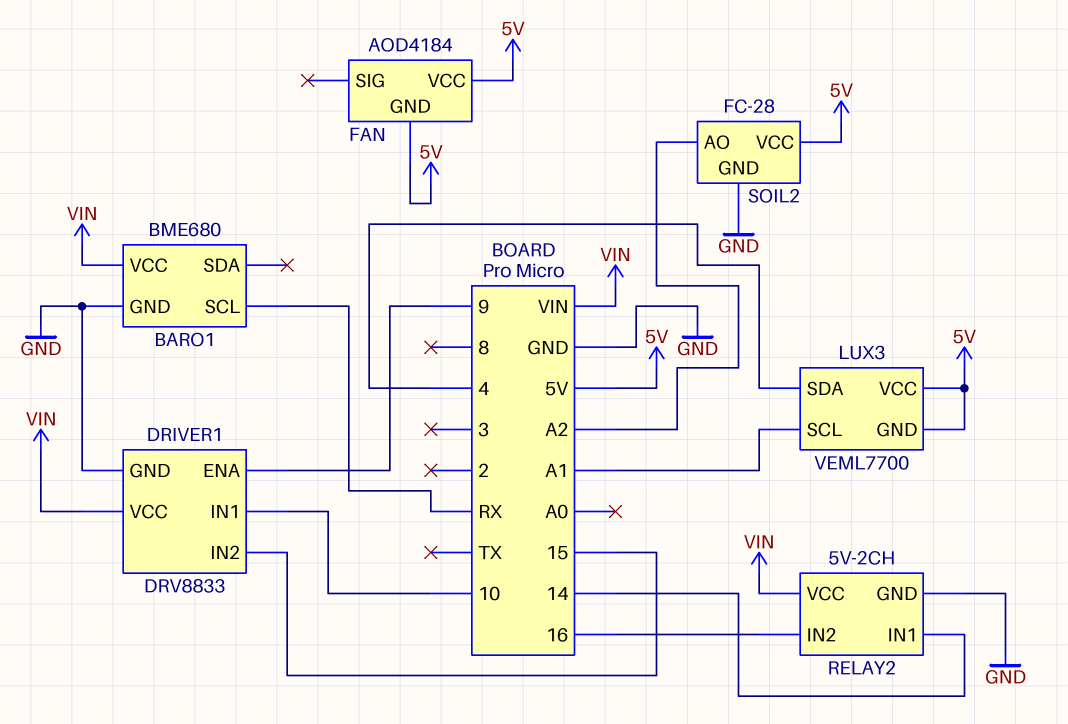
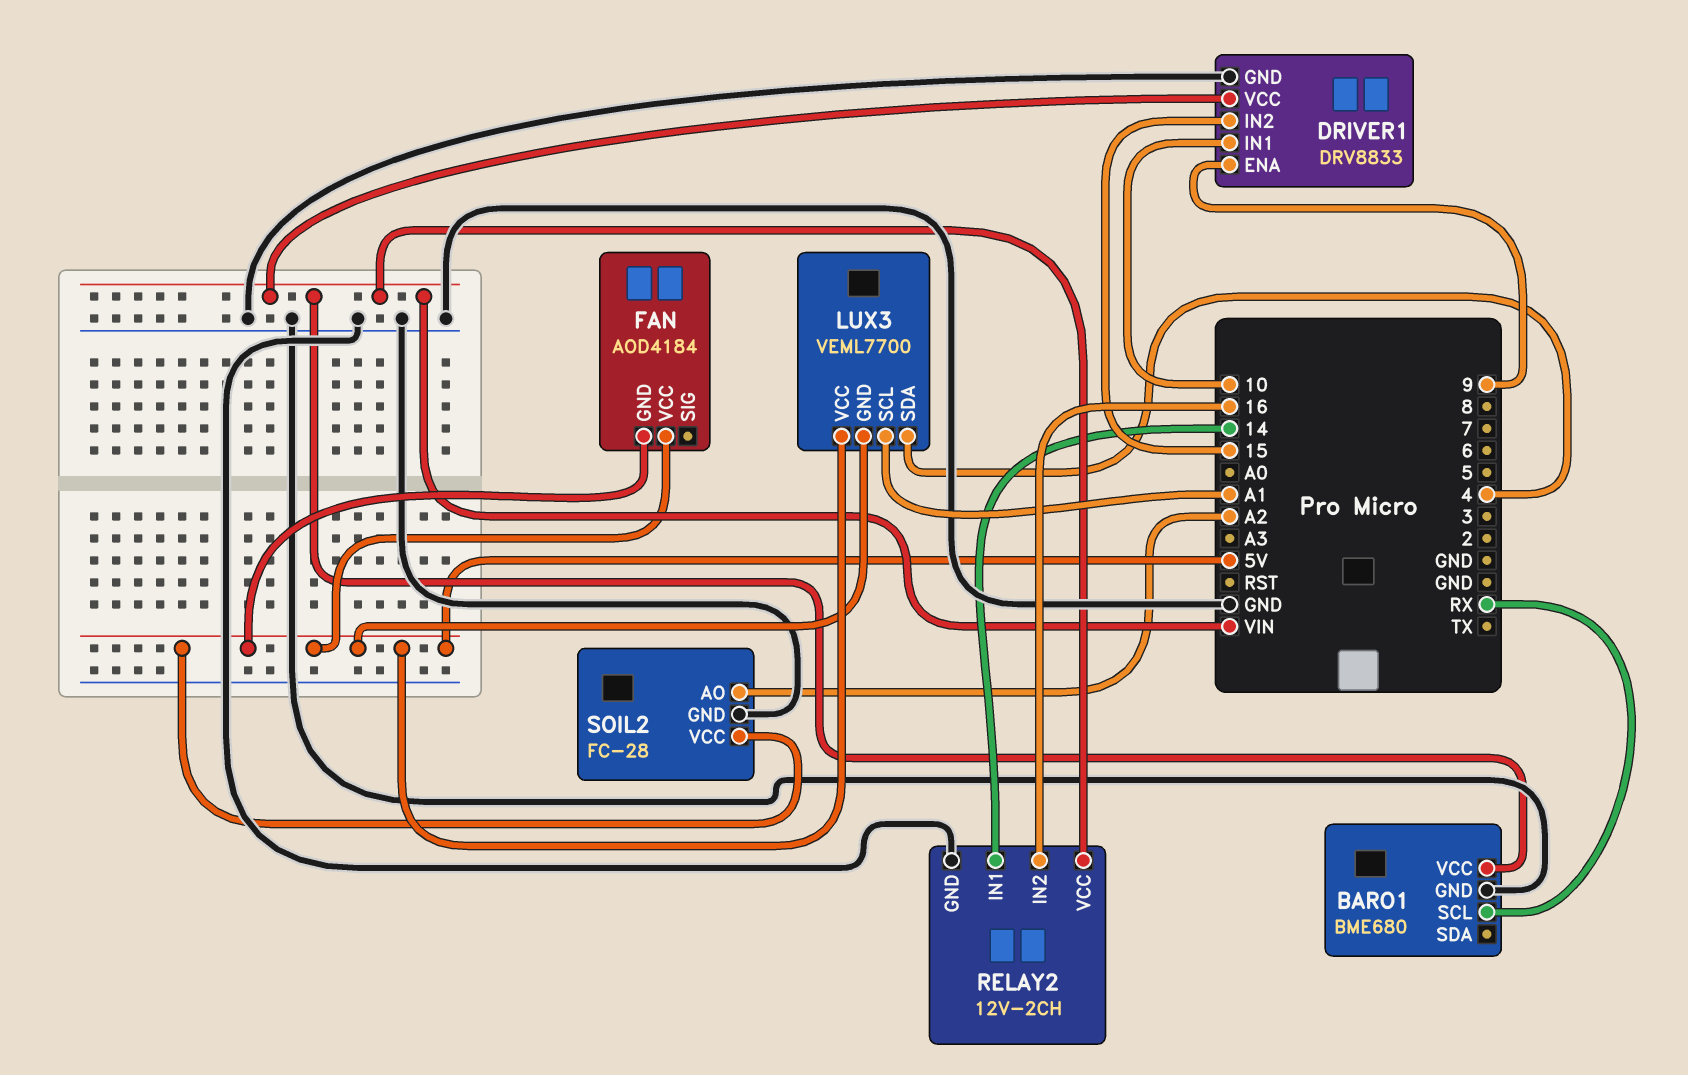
RELAY2: 5V-2CH -> 12V-2CH

